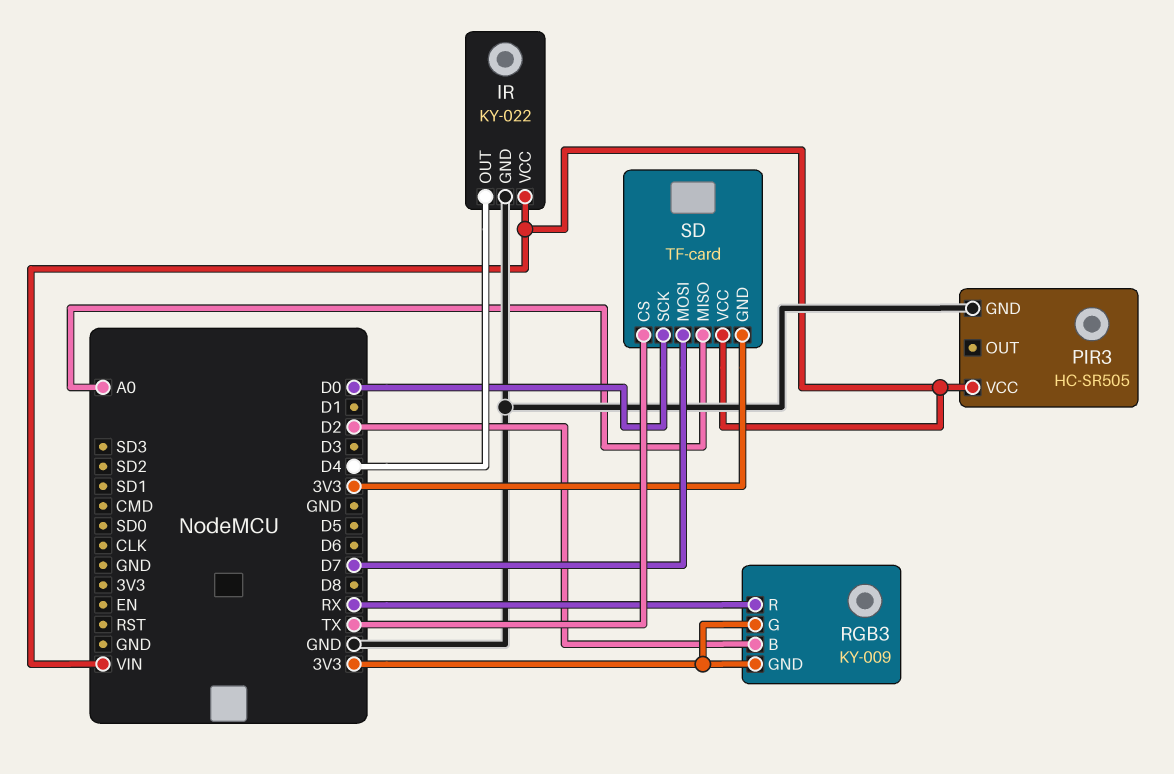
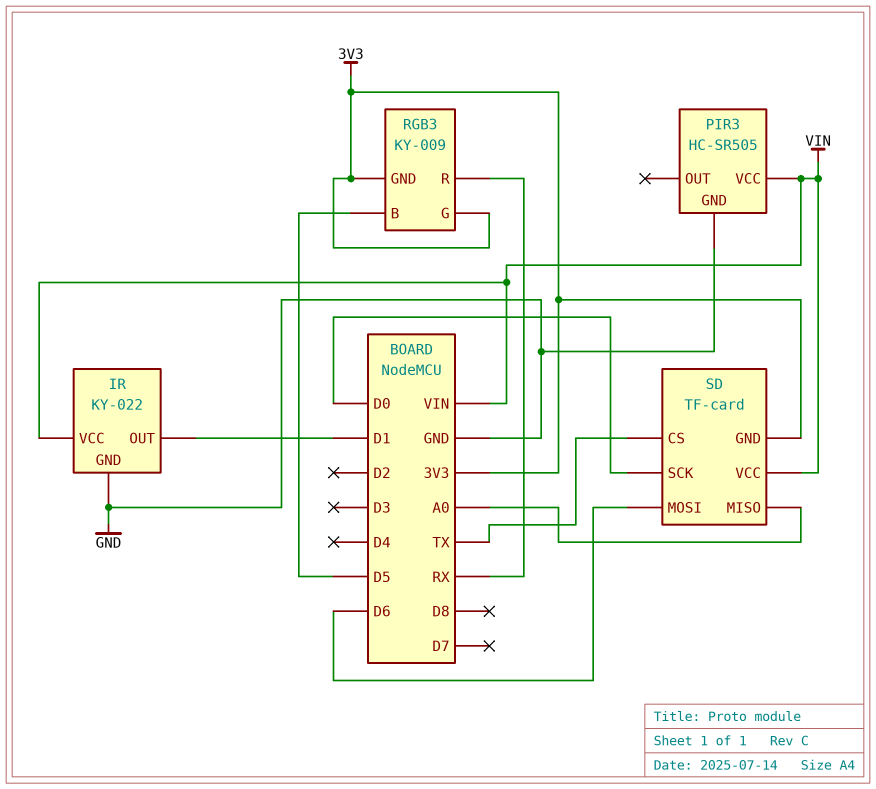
IR pin OUT: D4 -> D1
RGB3 pin B: D2 -> D5
SD pin MOSI: D7 -> D6

